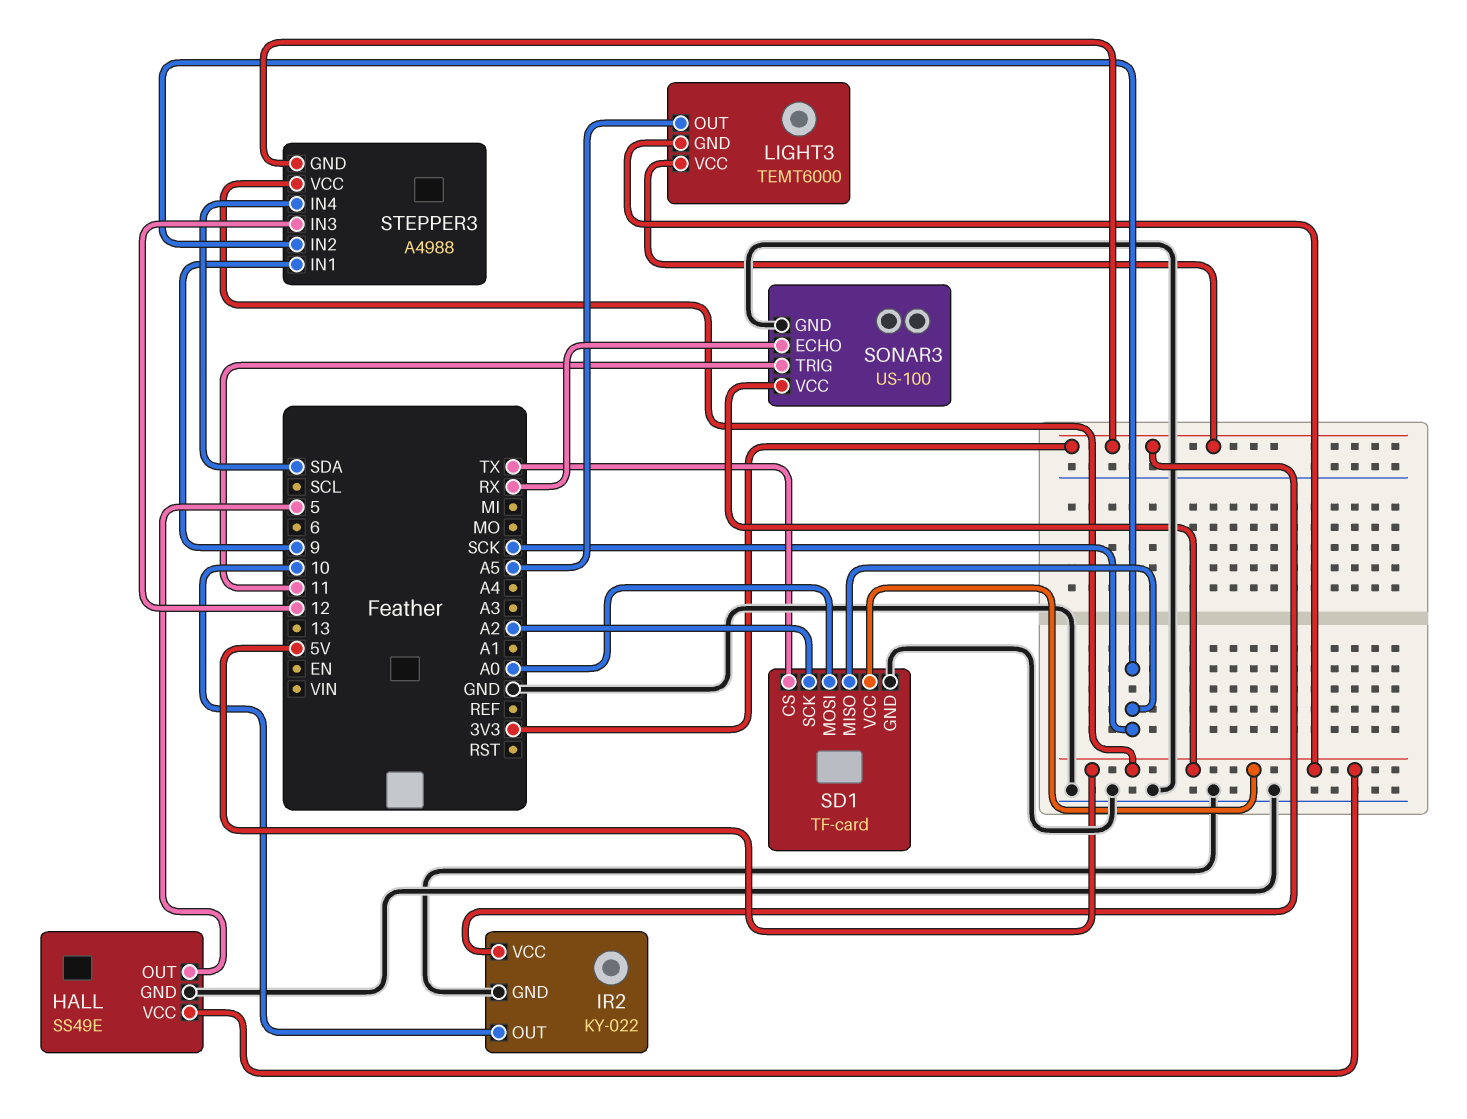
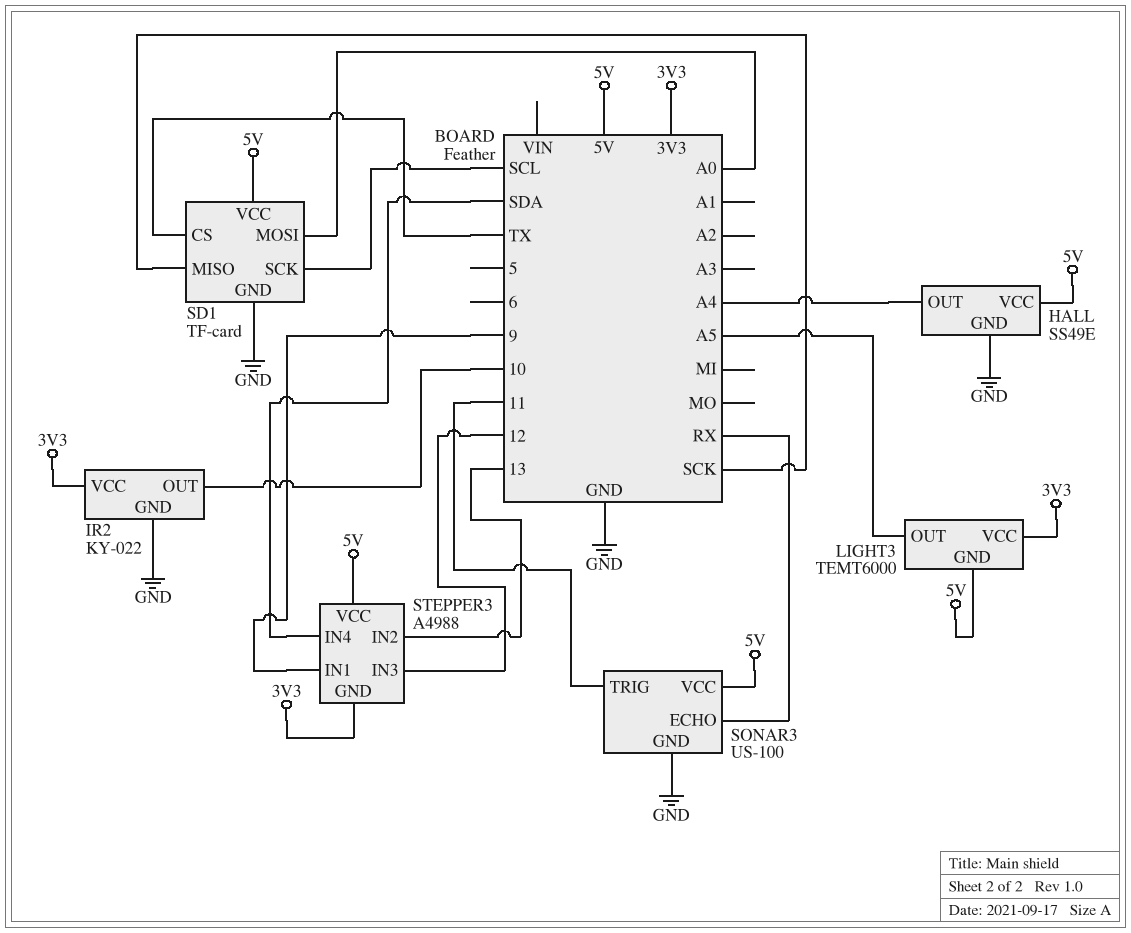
HALL pin OUT: 5 -> A4
SD1 pin SCK: A2 -> SCL
STEPPER3 pin IN2: SCK -> 13

